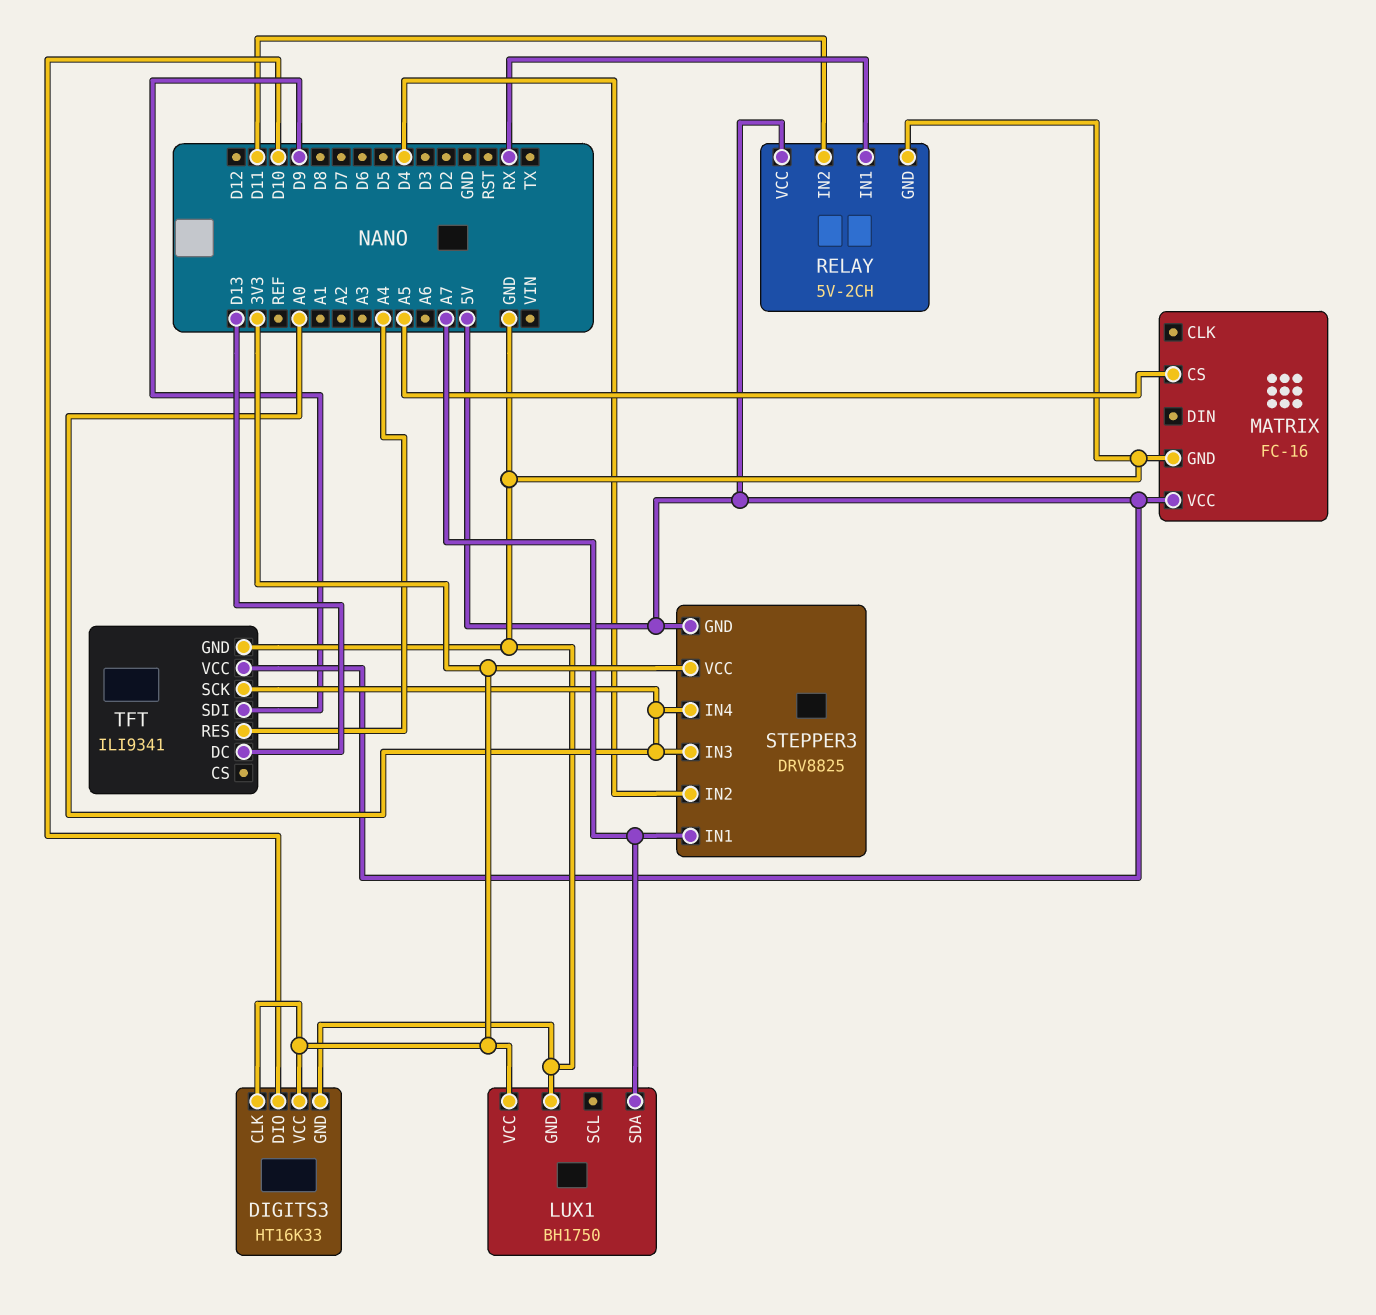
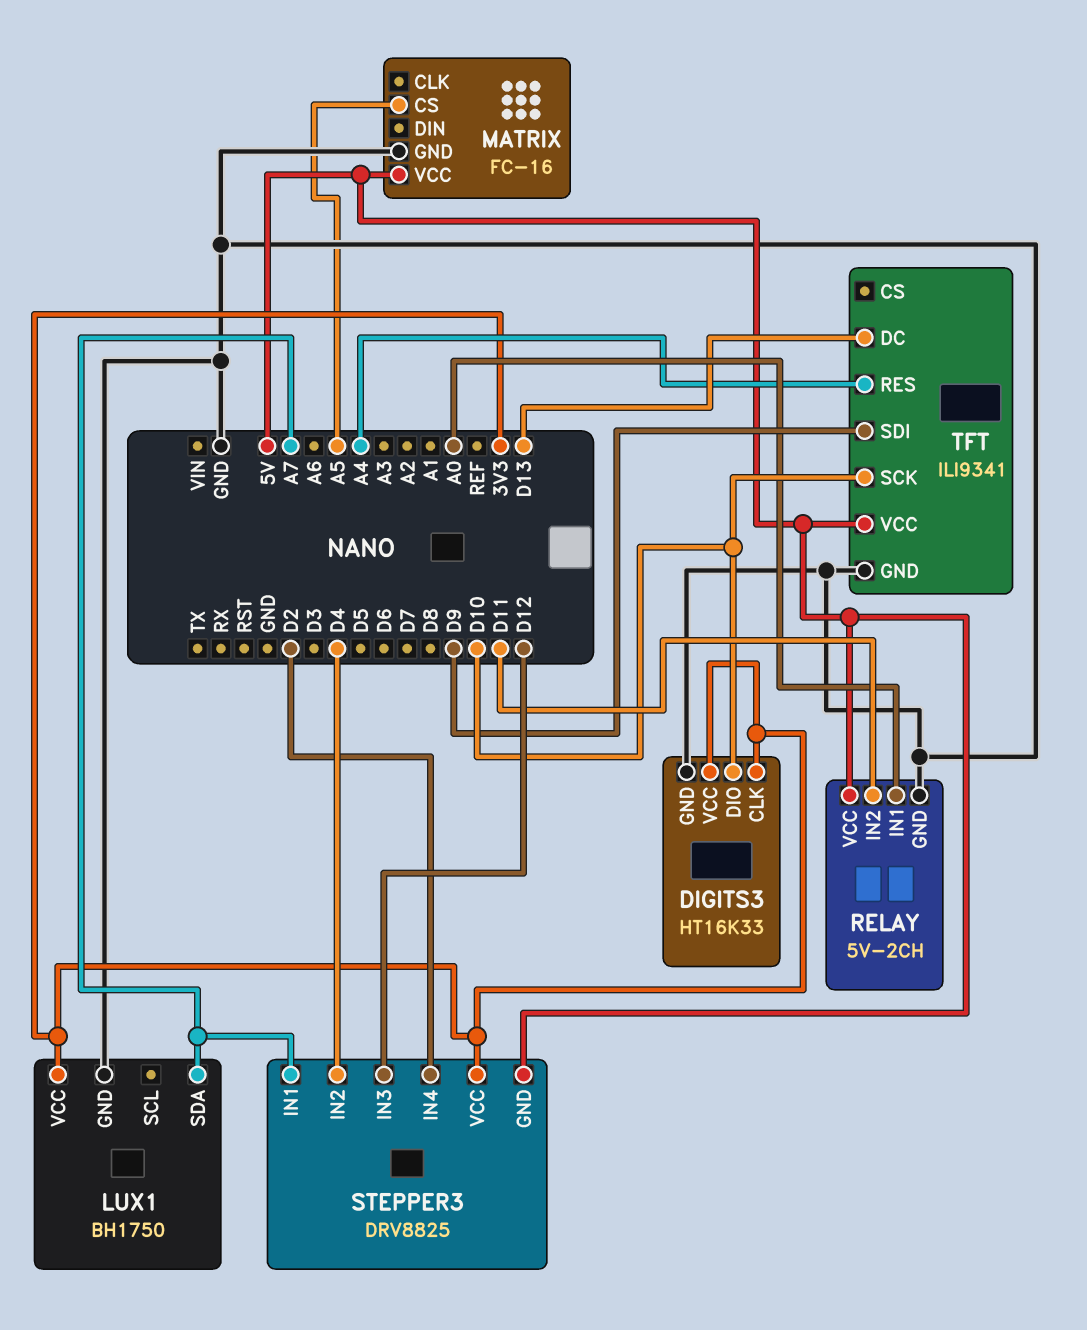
RELAY pin IN1: RX -> A0
STEPPER3 pin IN3: A0 -> D12
STEPPER3 pin IN4: A0 -> D2
TFT pin SCK: A0 -> D10

